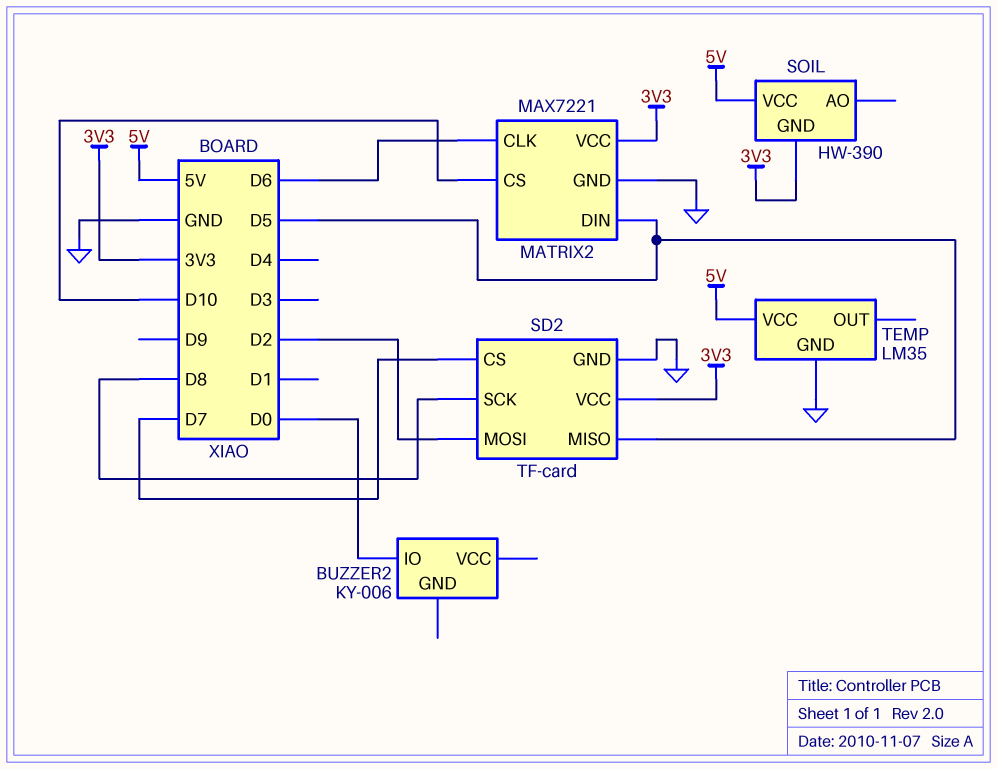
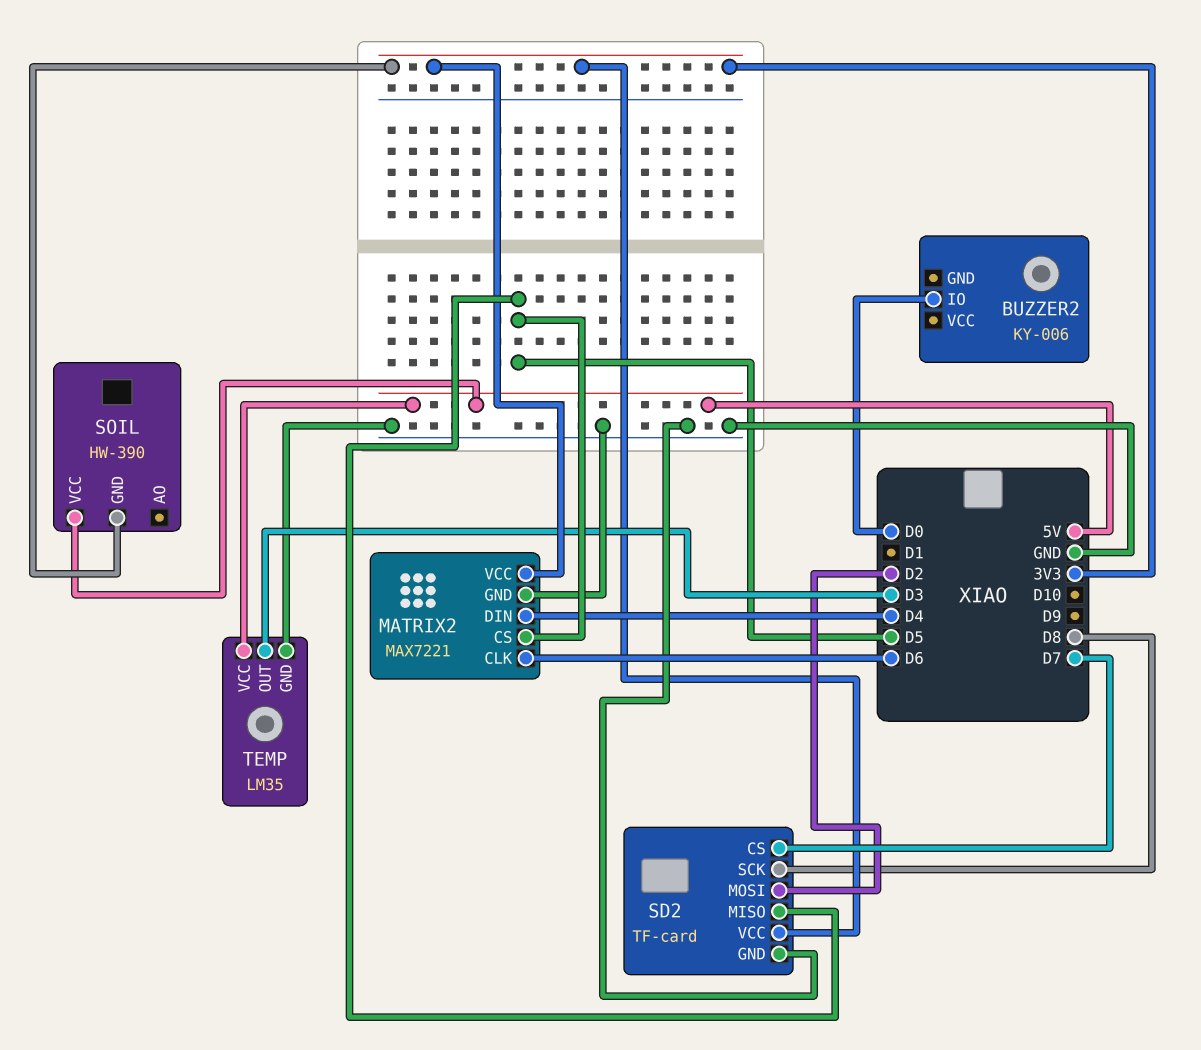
MATRIX2 pin CS: D10 -> D5
MATRIX2 pin DIN: D5 -> D4
TEMP pin OUT: none -> D3

